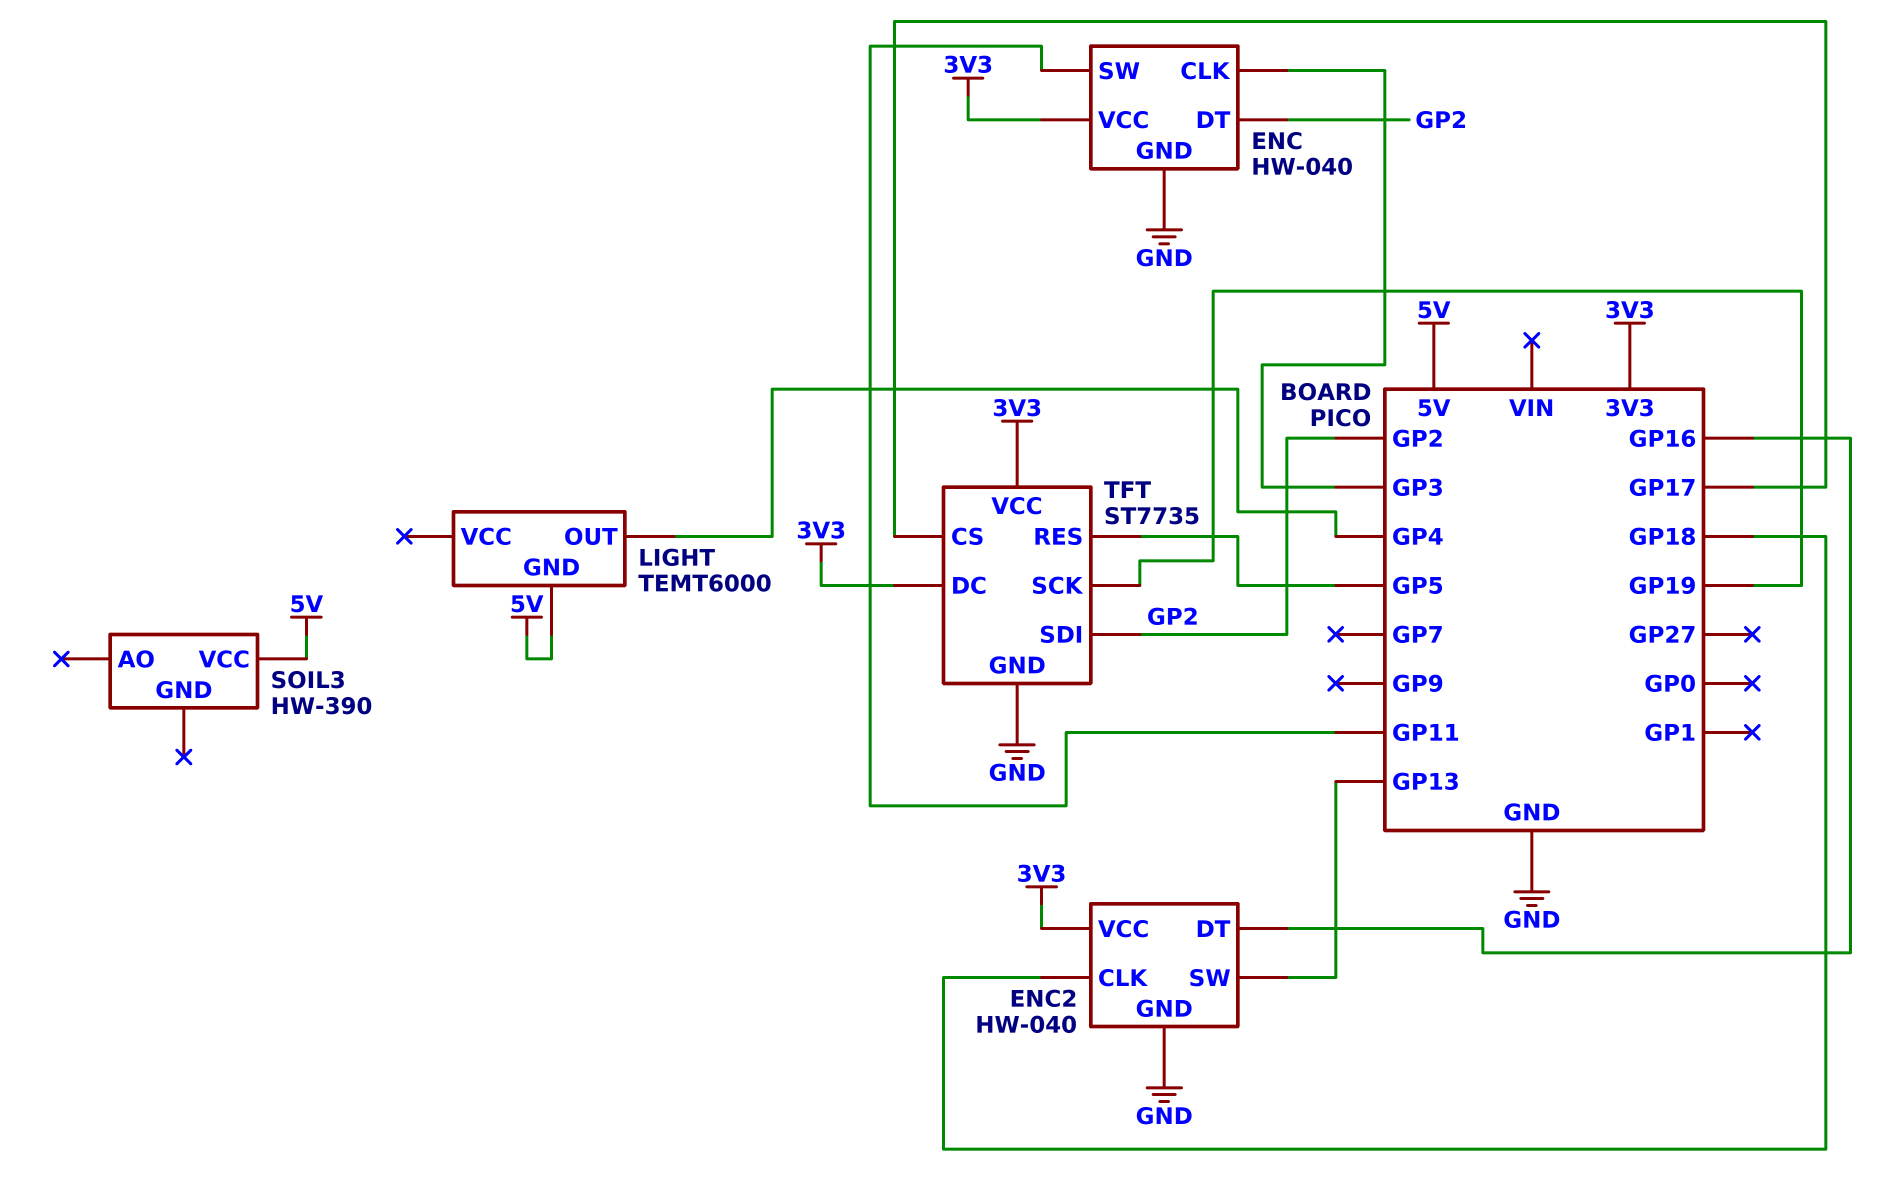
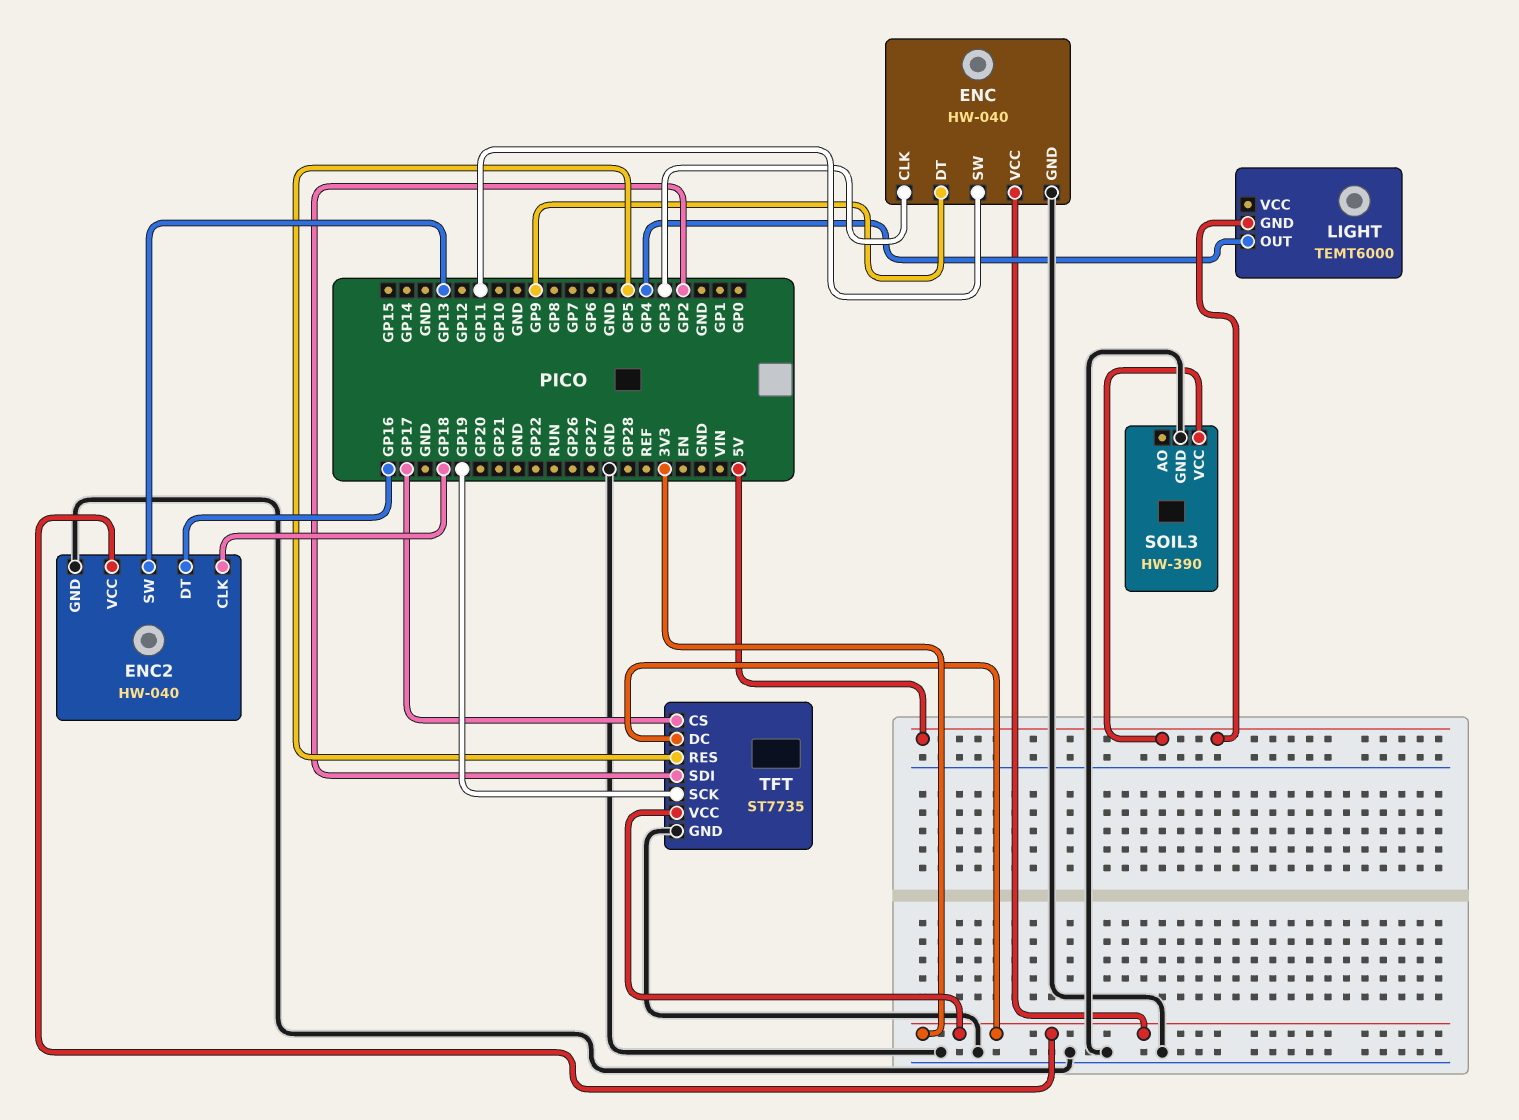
ENC pin DT: GP2 -> GP9
SOIL3 pin GND: none -> GND

